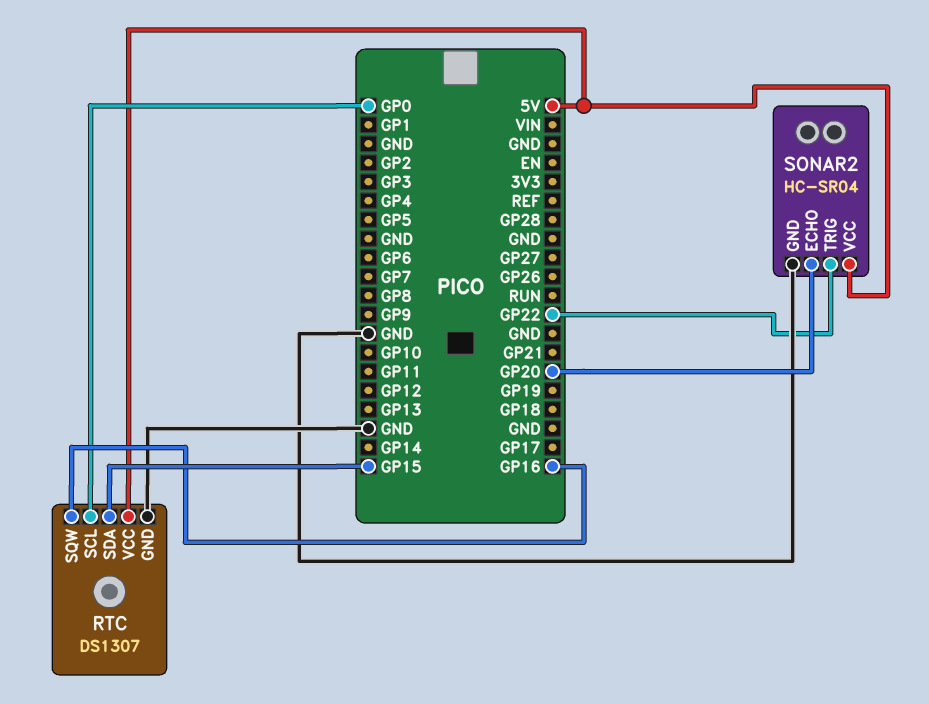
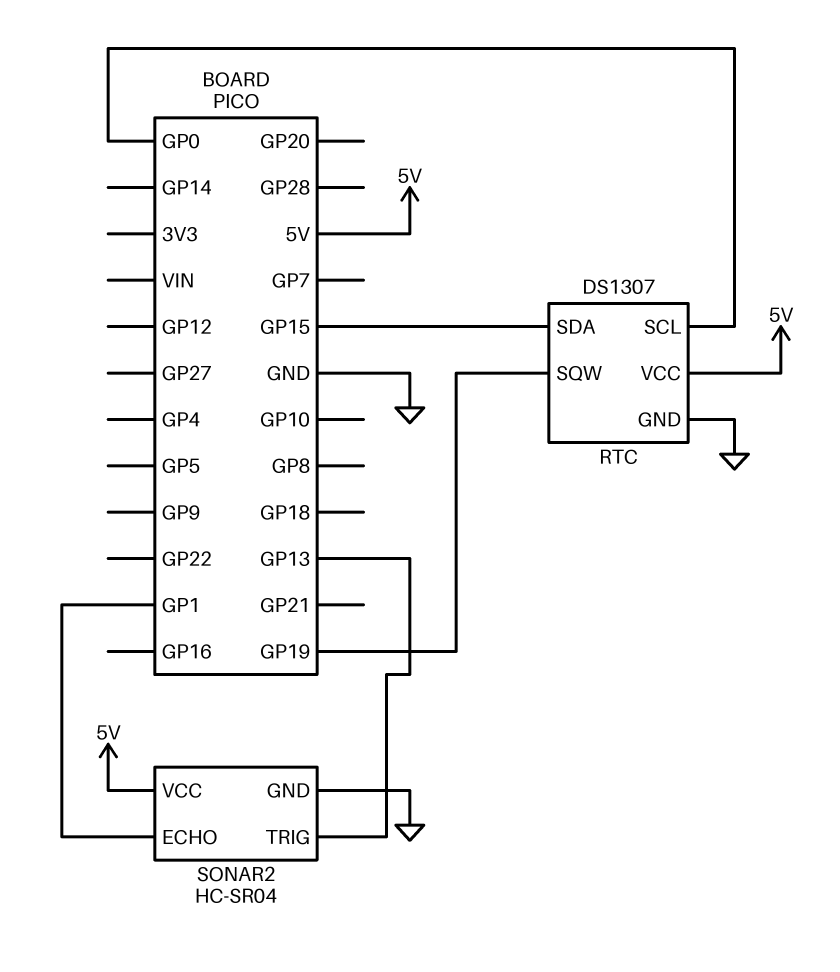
RTC pin SQW: GP16 -> GP19
SONAR2 pin ECHO: GP20 -> GP1
SONAR2 pin TRIG: GP22 -> GP13

